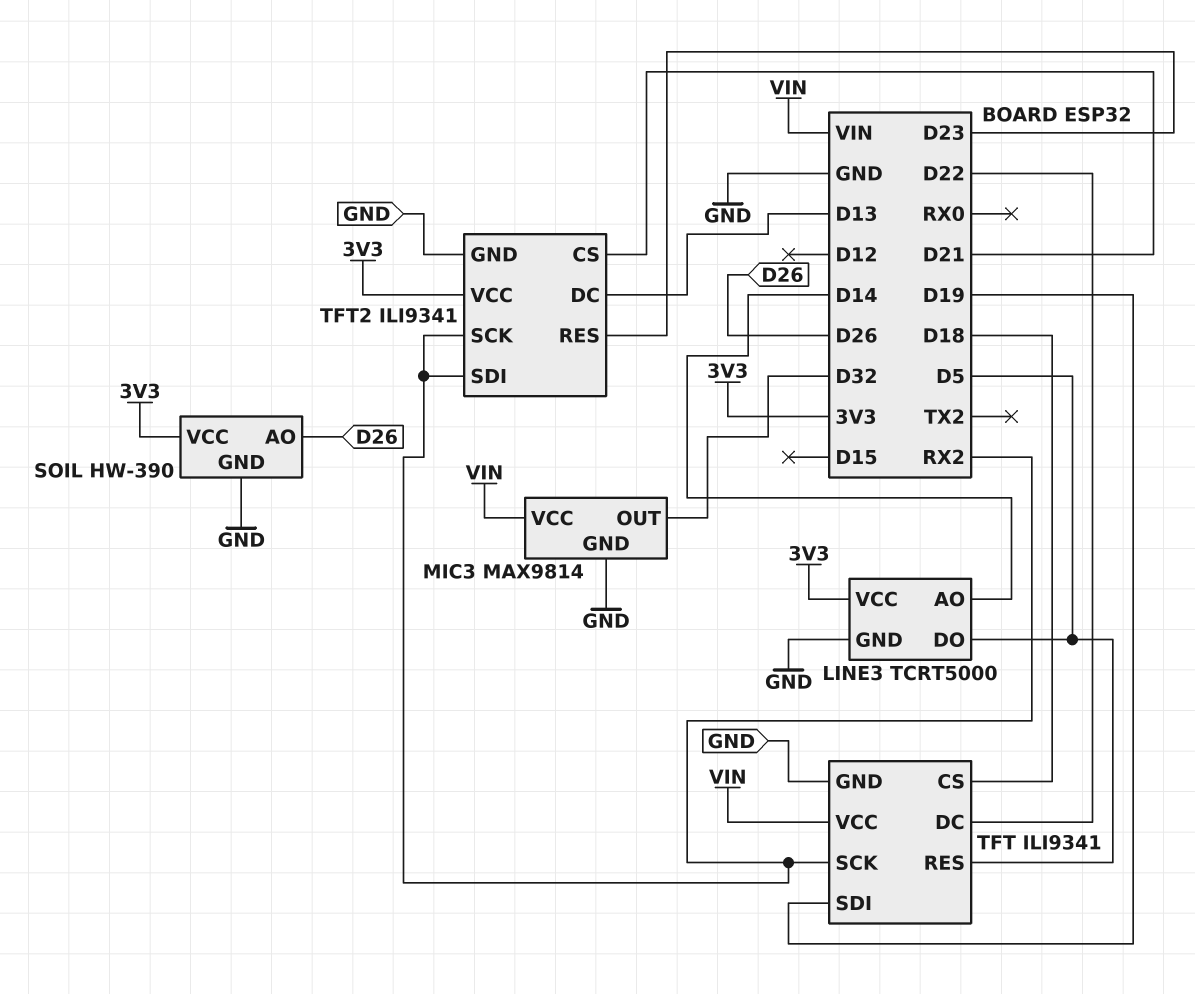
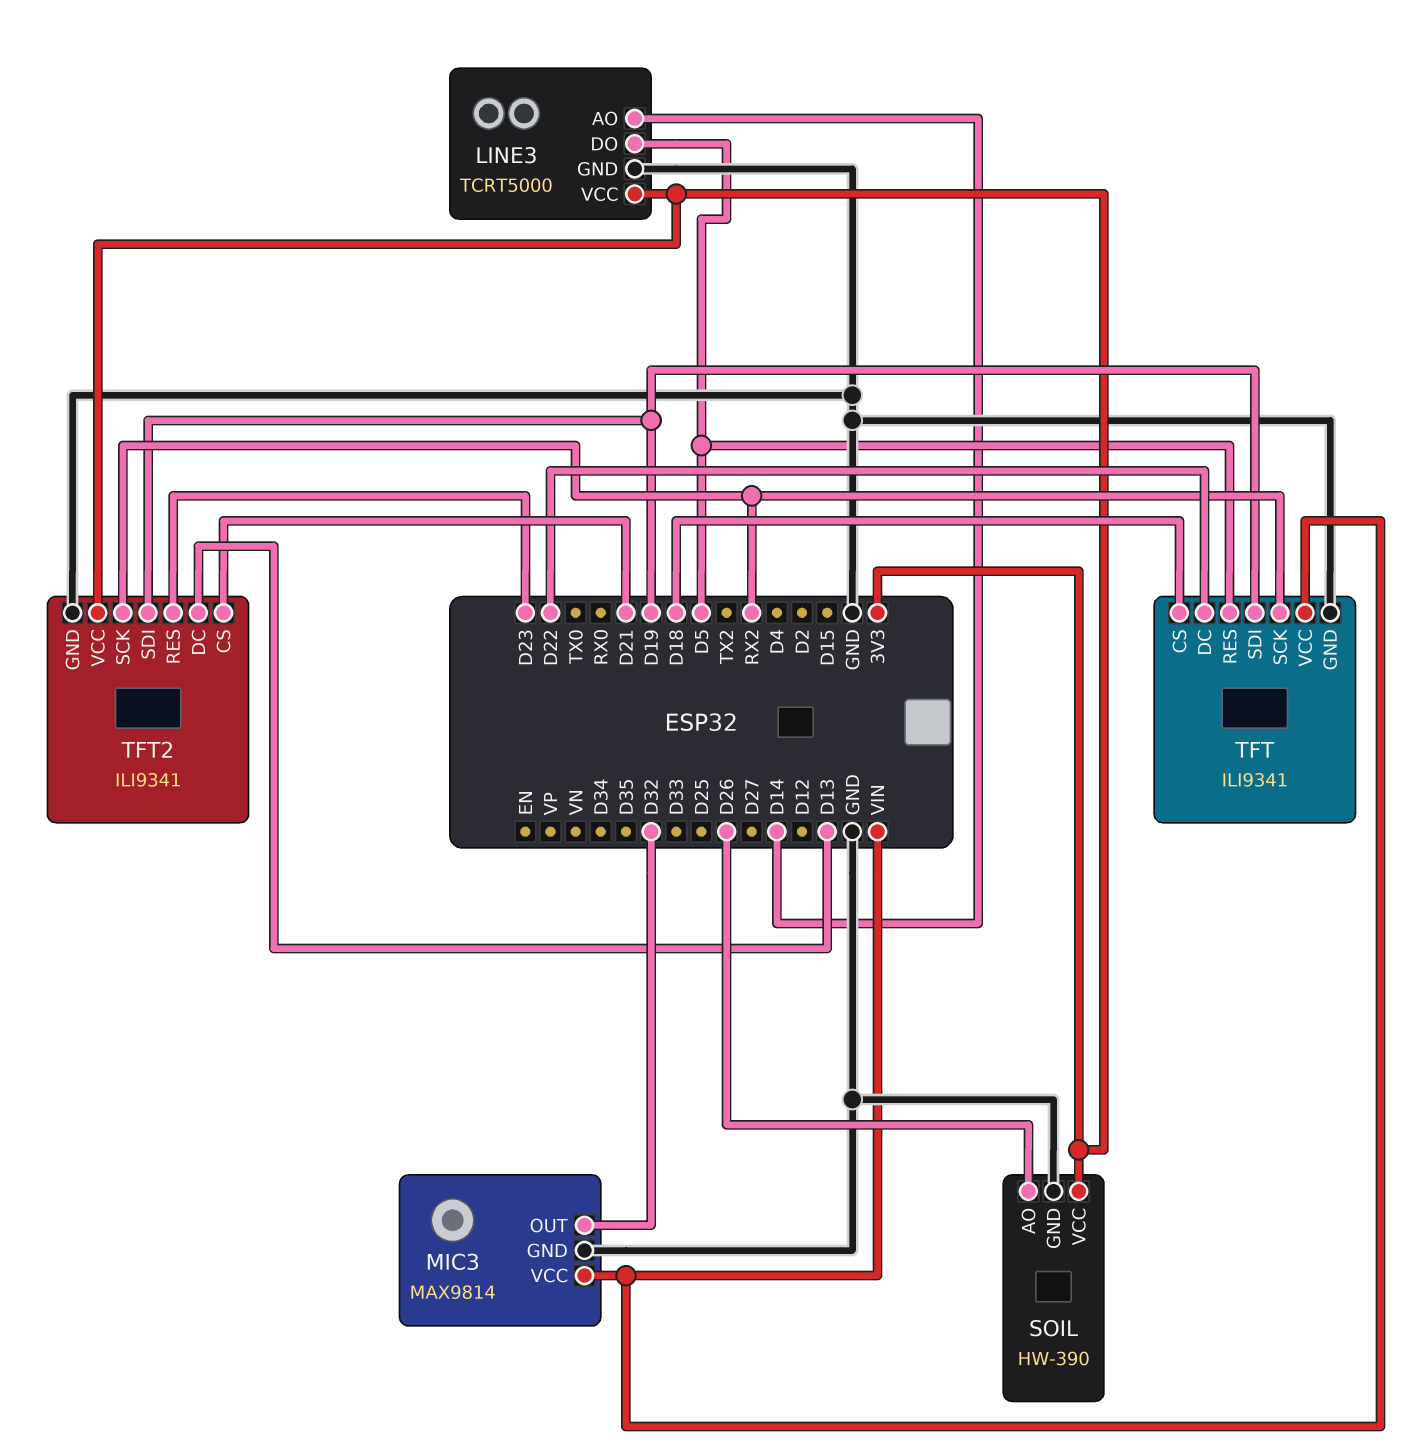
TFT2 pin SDI: RX2 -> D19

